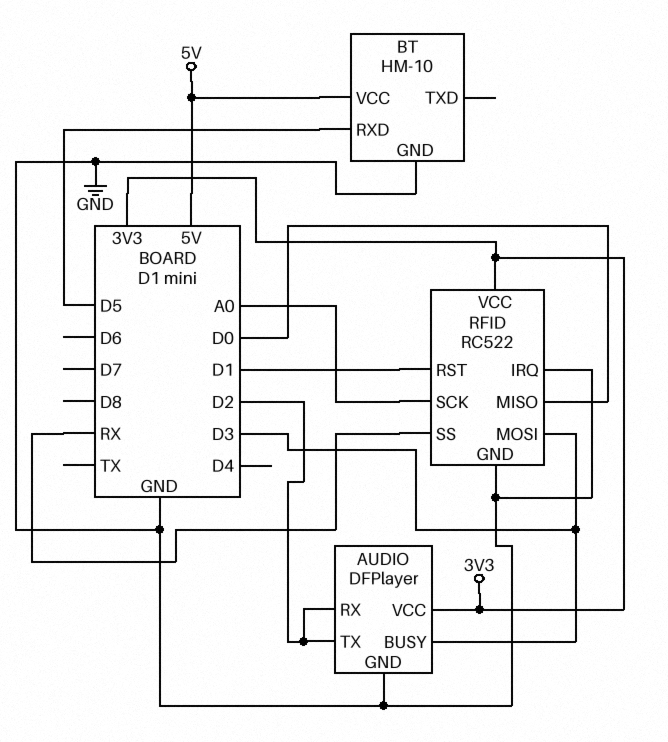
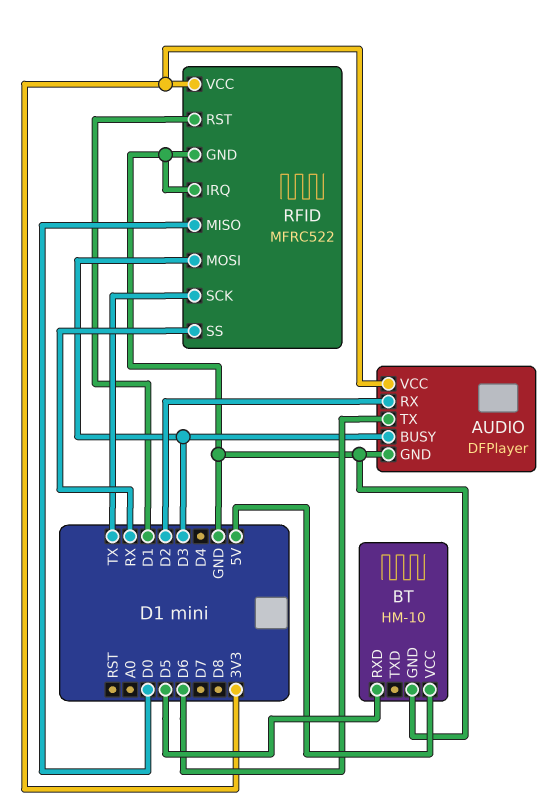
AUDIO pin TX: D2 -> D6
RFID: RC522 -> MFRC522
RFID pin SCK: A0 -> TX

